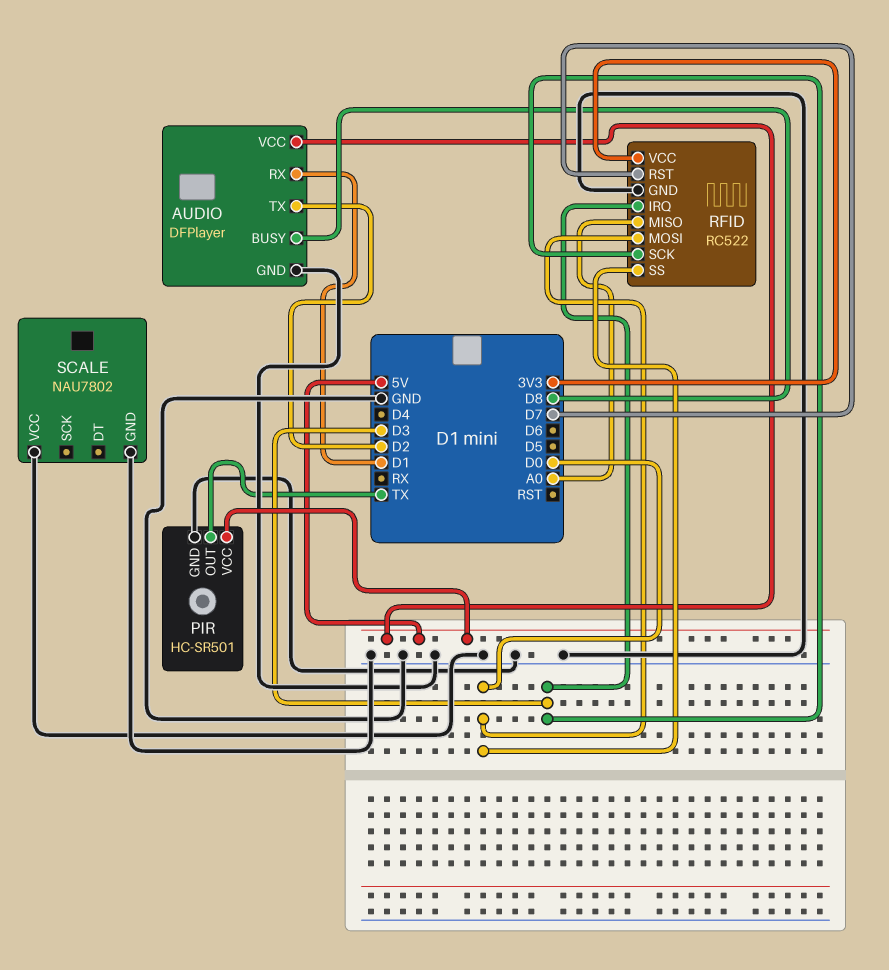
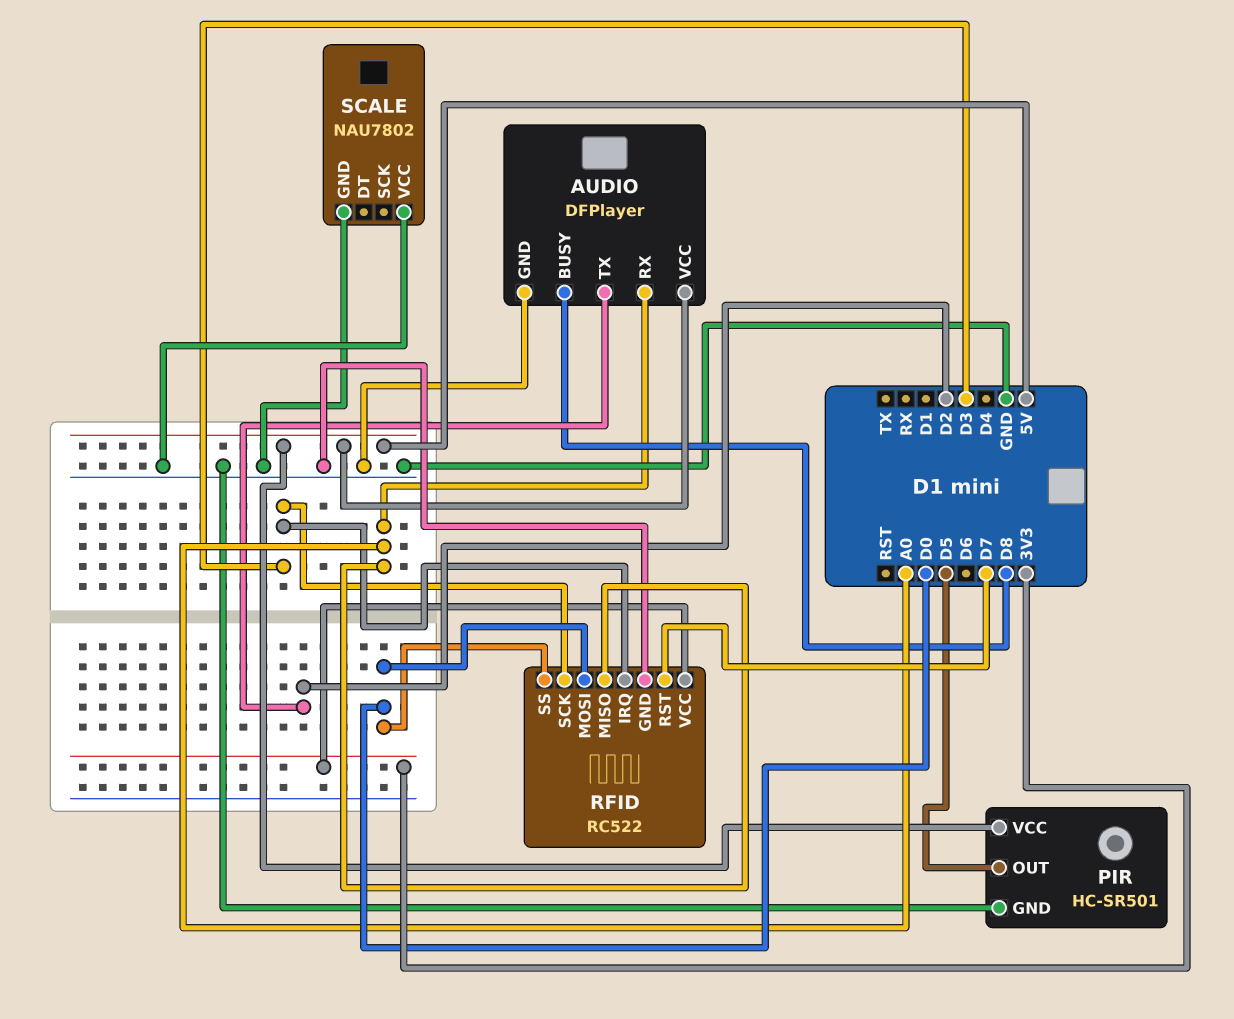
AUDIO pin RX: D1 -> A0
PIR pin OUT: TX -> D5

